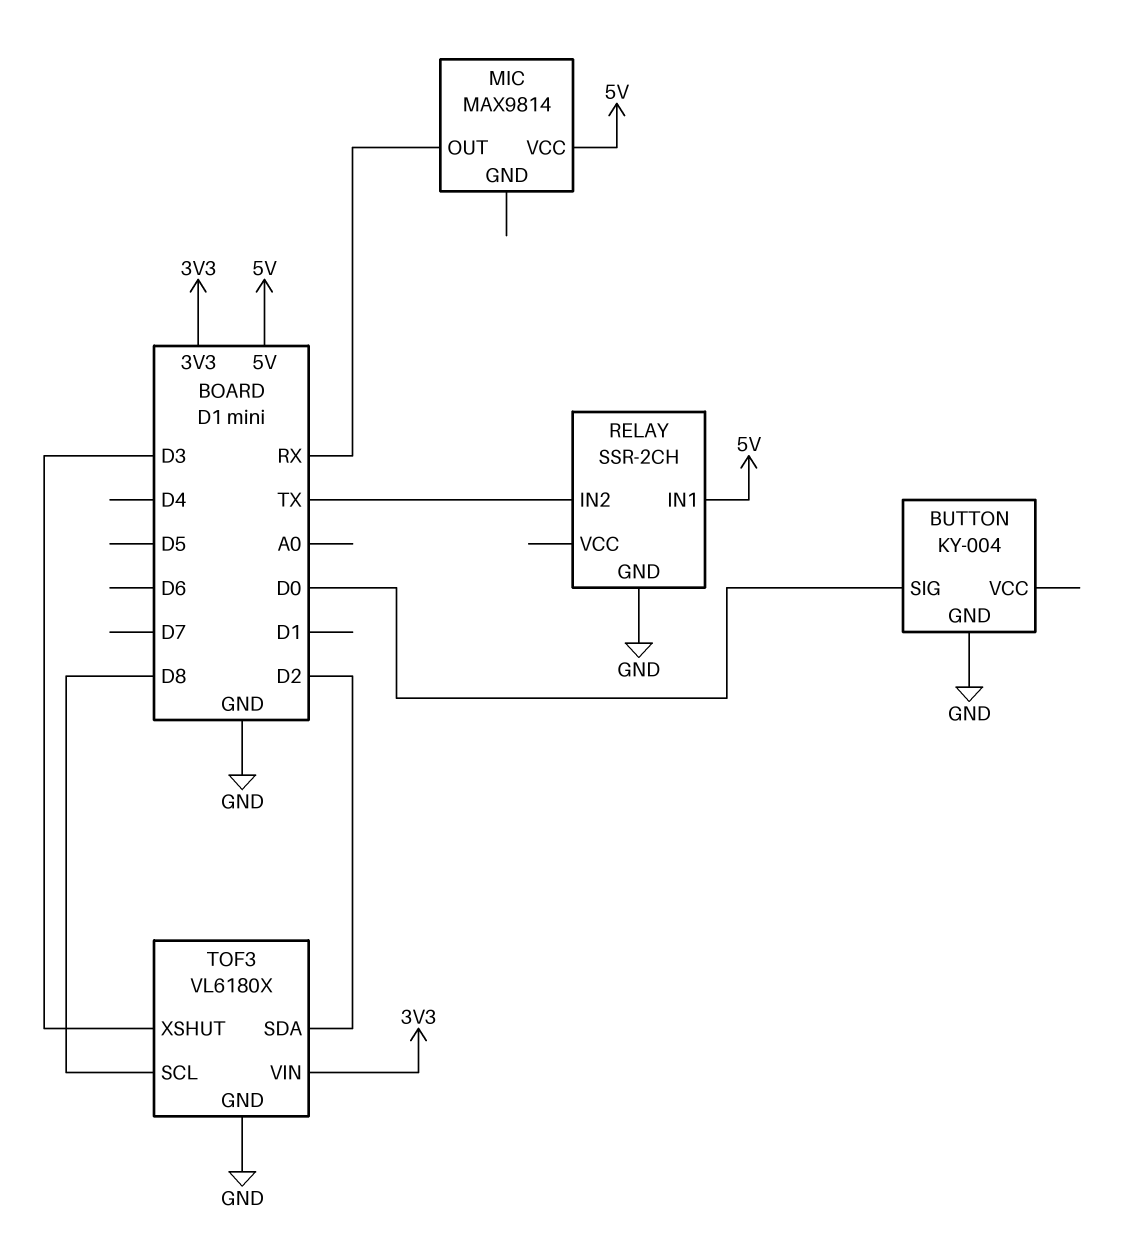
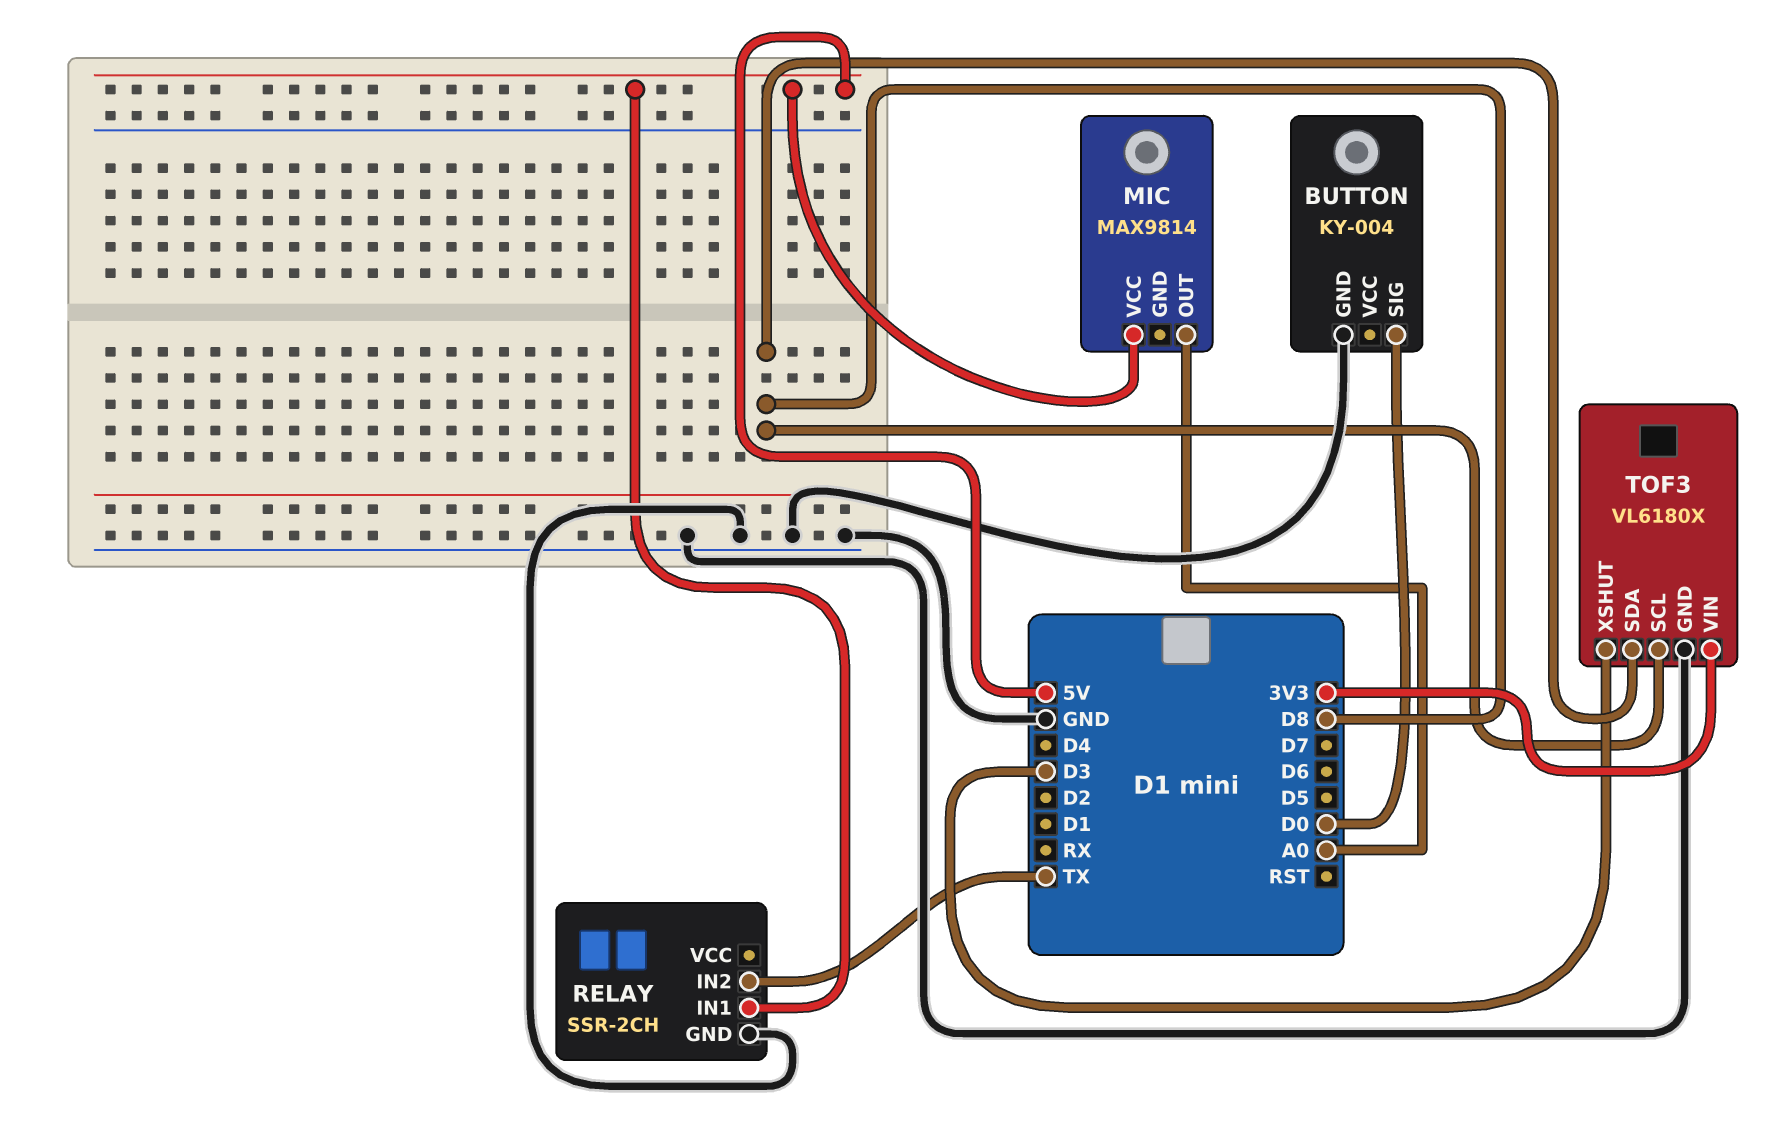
MIC pin OUT: RX -> A0
TOF3 pin SDA: D2 -> D8

